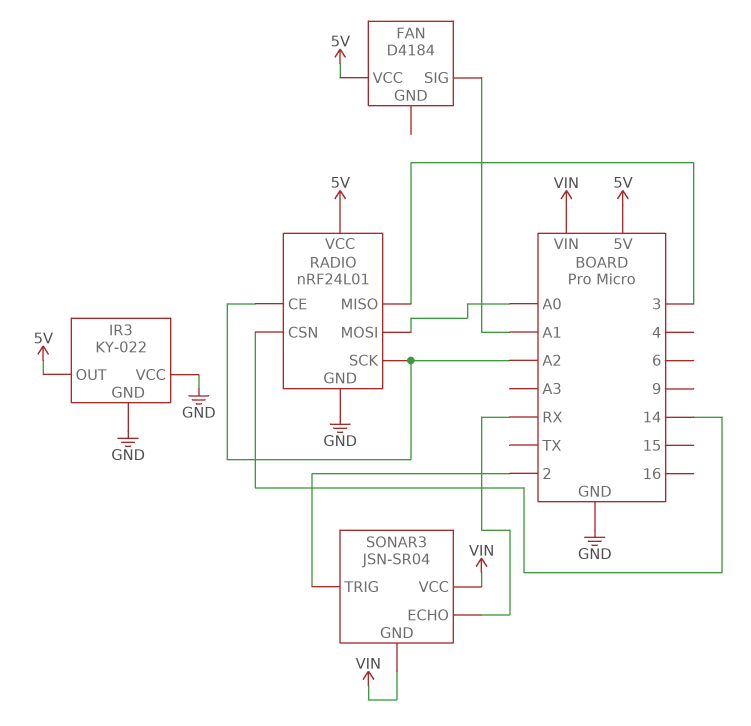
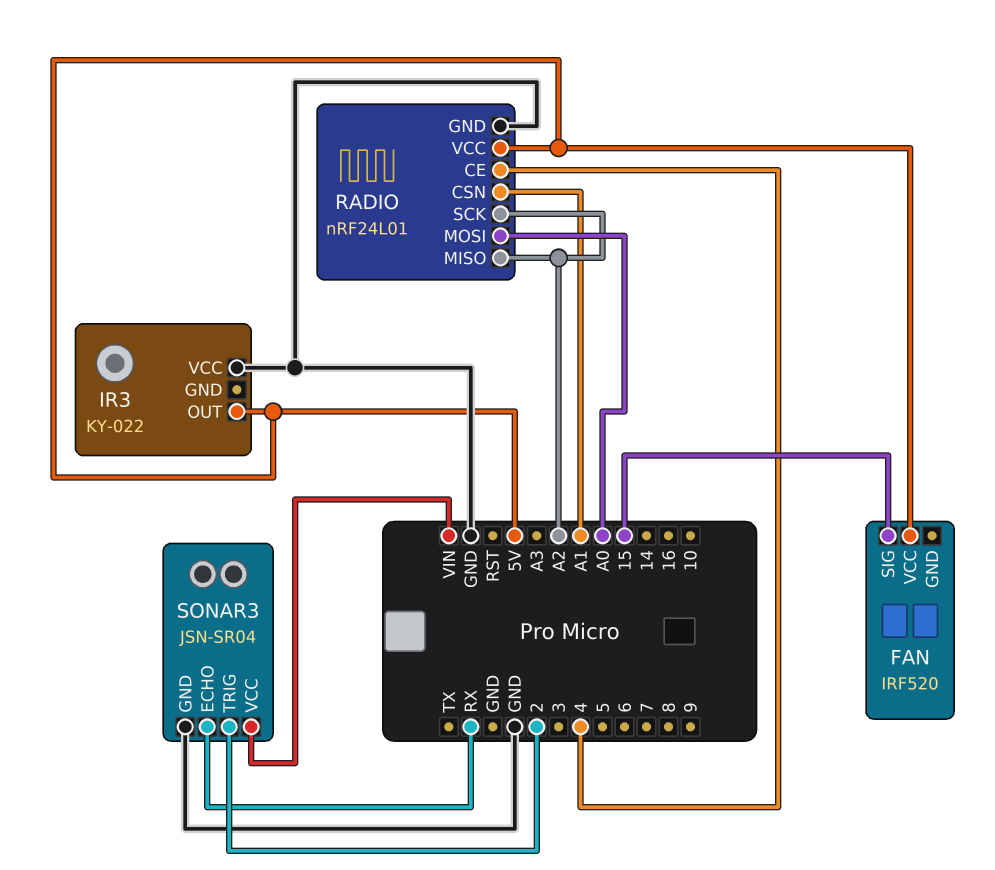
FAN: D4184 -> IRF520
FAN pin SIG: A1 -> 15
IR3 pin GND: GND -> none
RADIO pin CE: A2 -> 4
RADIO pin CSN: 14 -> A1
RADIO pin MISO: 3 -> A2
SONAR3 pin GND: VIN -> GND

